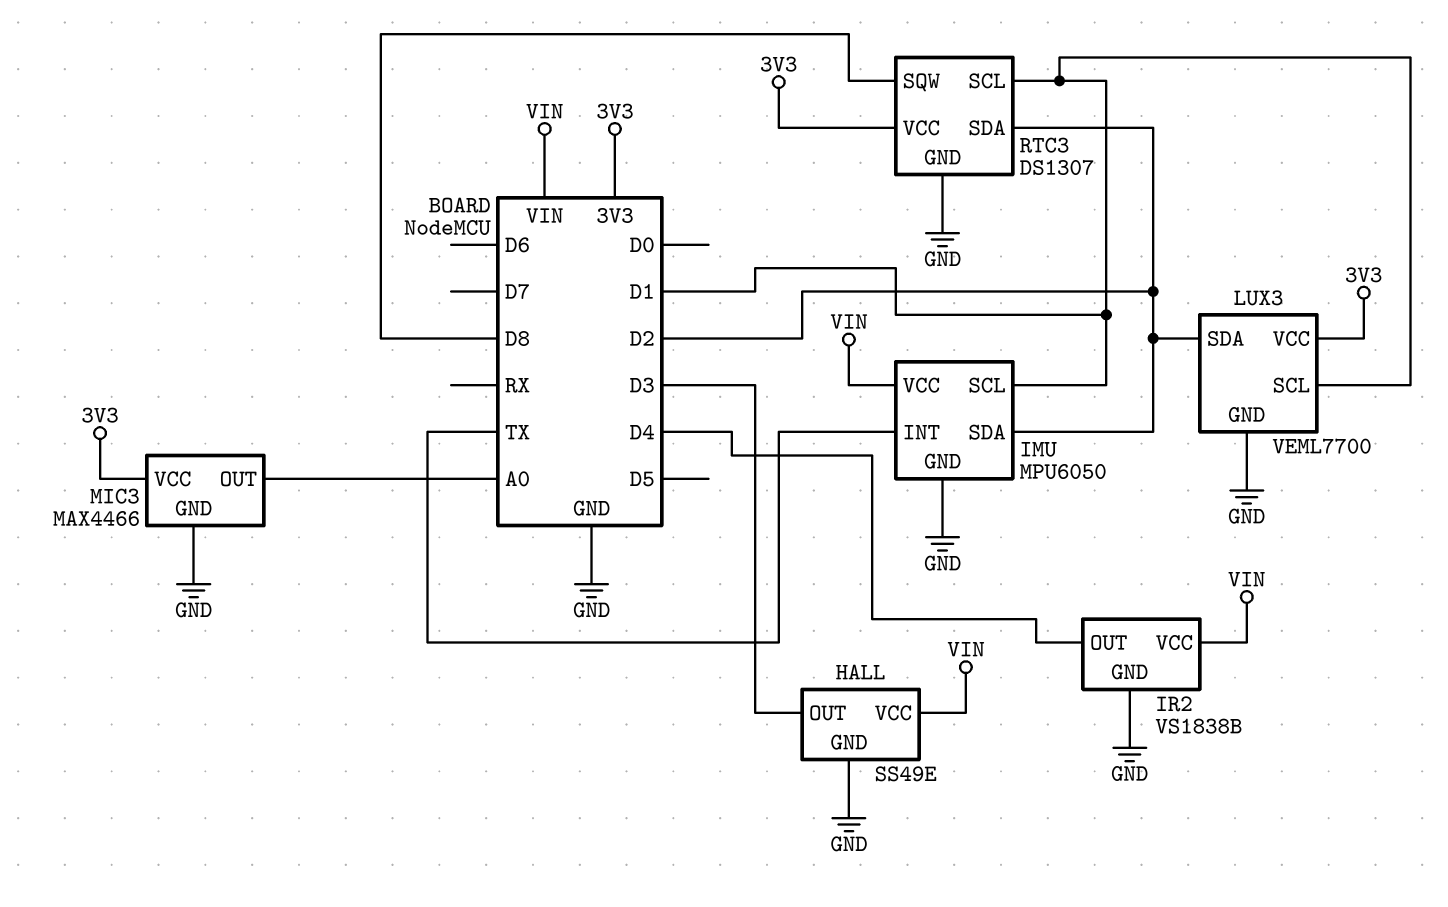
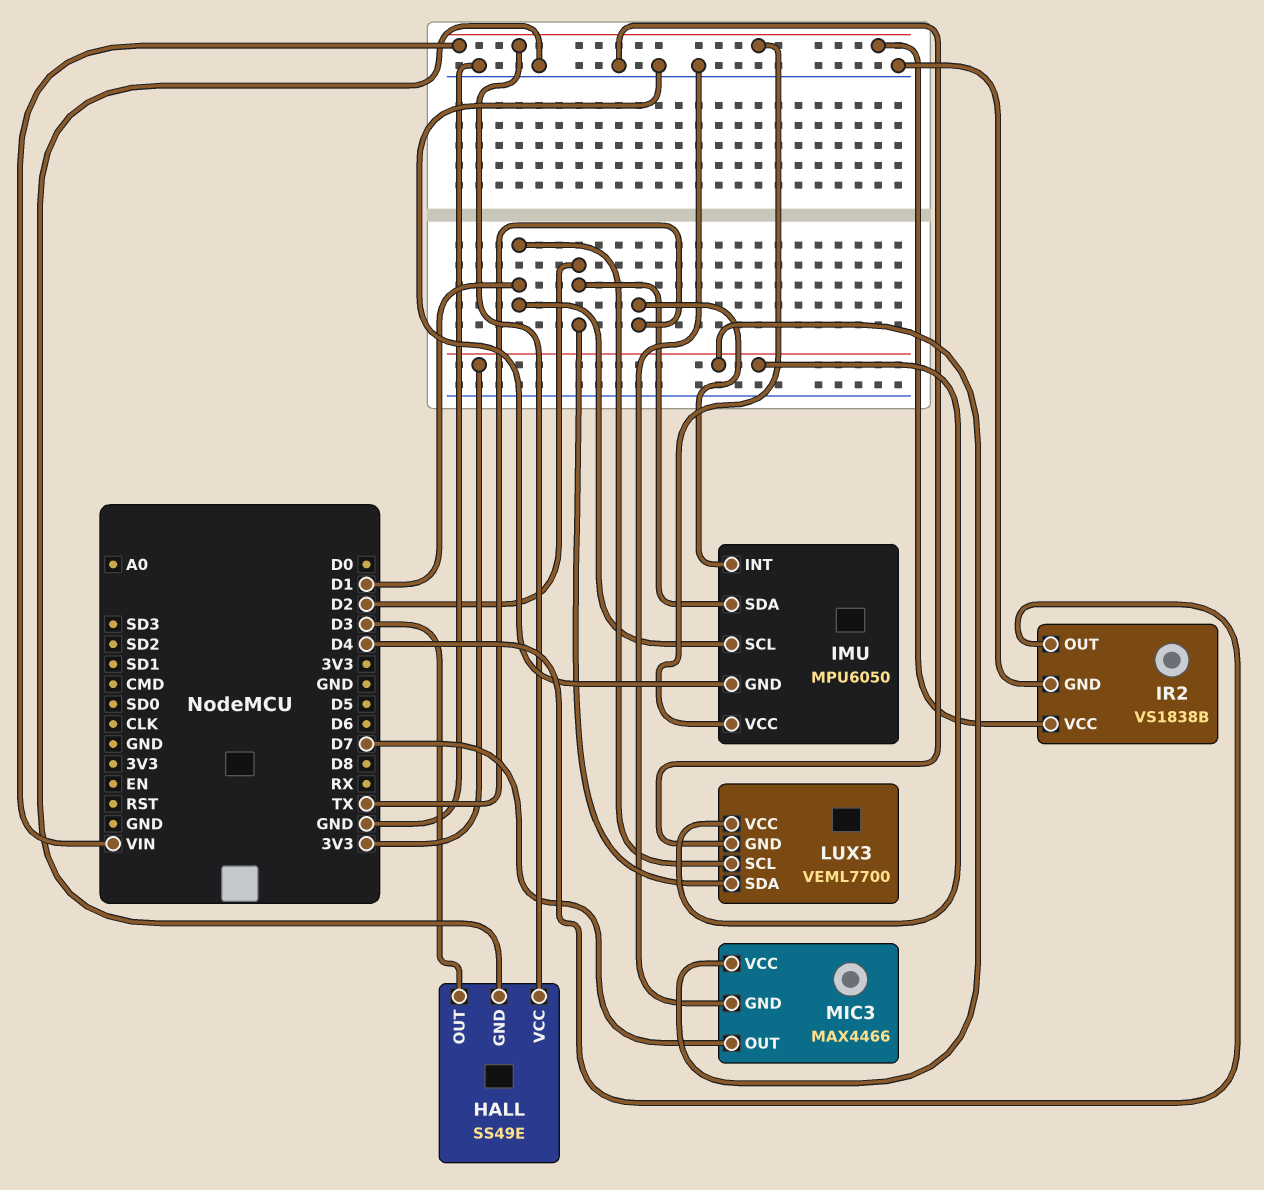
MIC3 pin OUT: A0 -> D7
RTC3: DS1307 -> none
RTC3 pin GND: GND -> none
RTC3 pin SCL: D1 -> none
RTC3 pin SDA: D2 -> none
RTC3 pin SQW: D8 -> none
RTC3 pin VCC: 3V3 -> none

